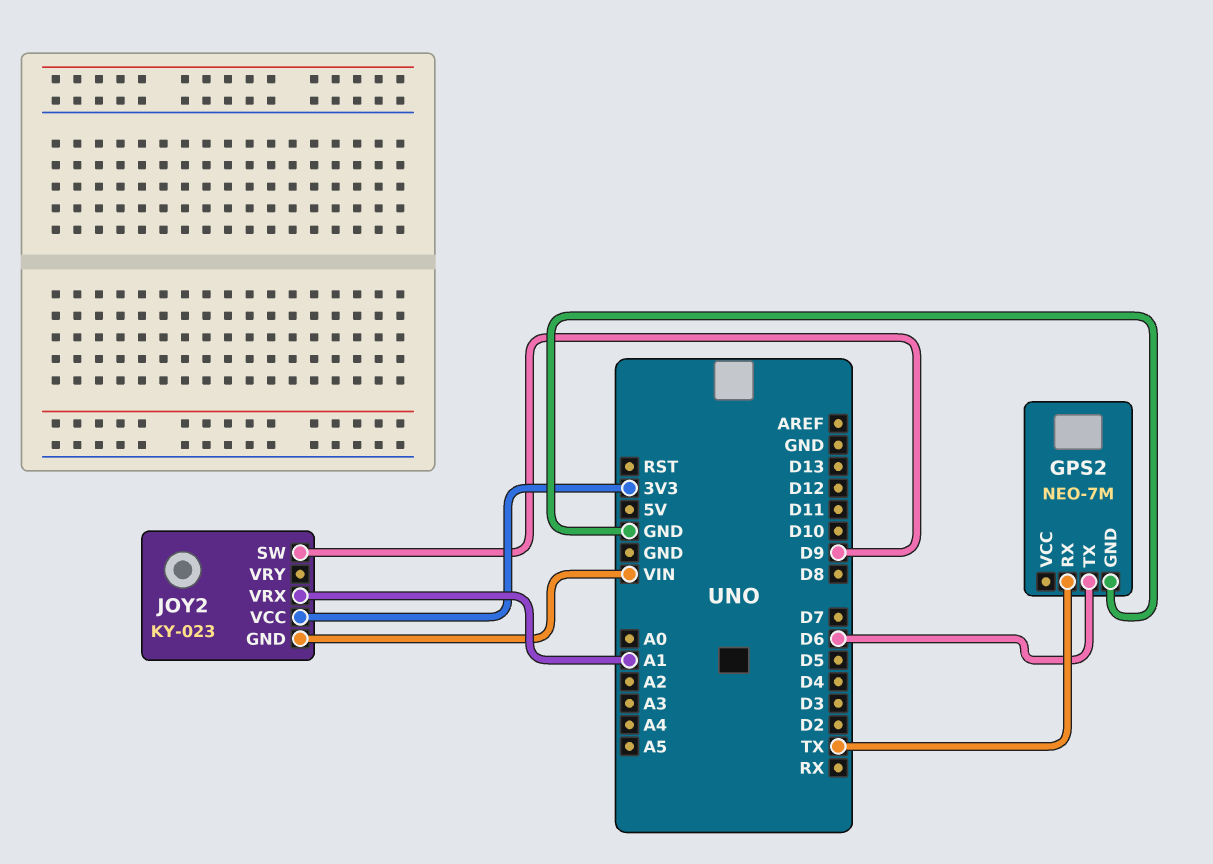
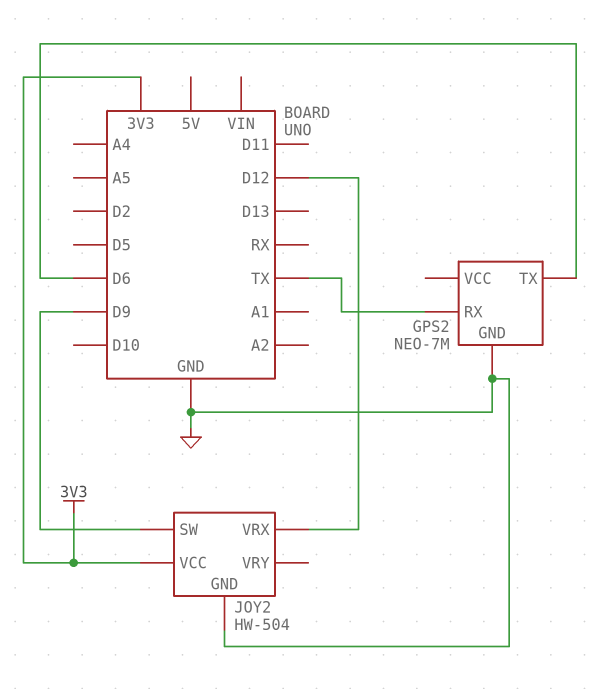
JOY2: KY-023 -> HW-504
JOY2 pin GND: VIN -> GND
JOY2 pin VRX: A1 -> D12

